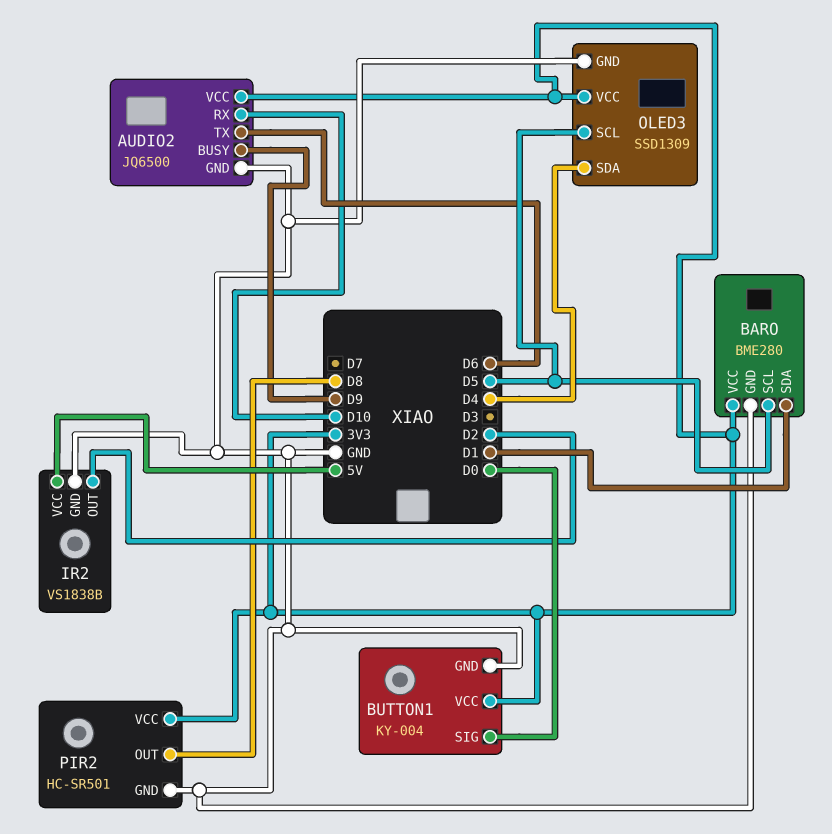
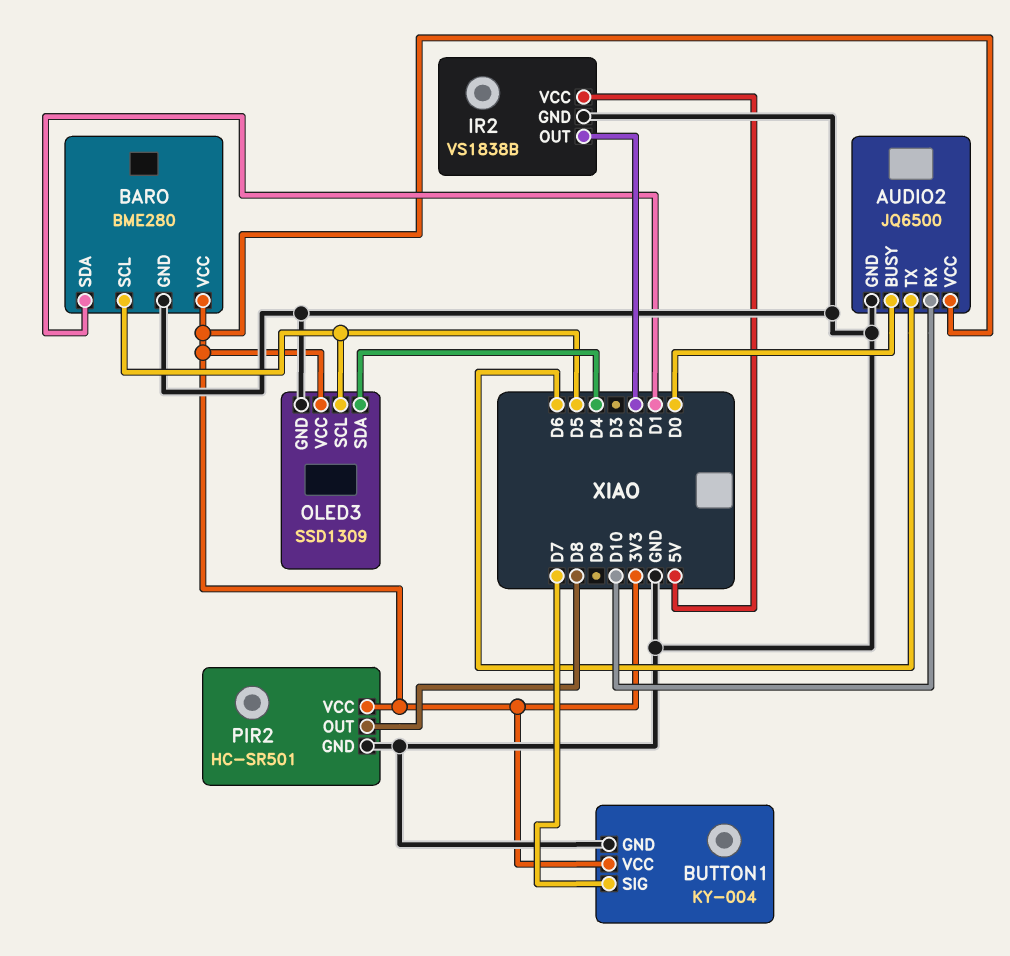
AUDIO2 pin BUSY: D9 -> D0
BUTTON1 pin SIG: D0 -> D7

